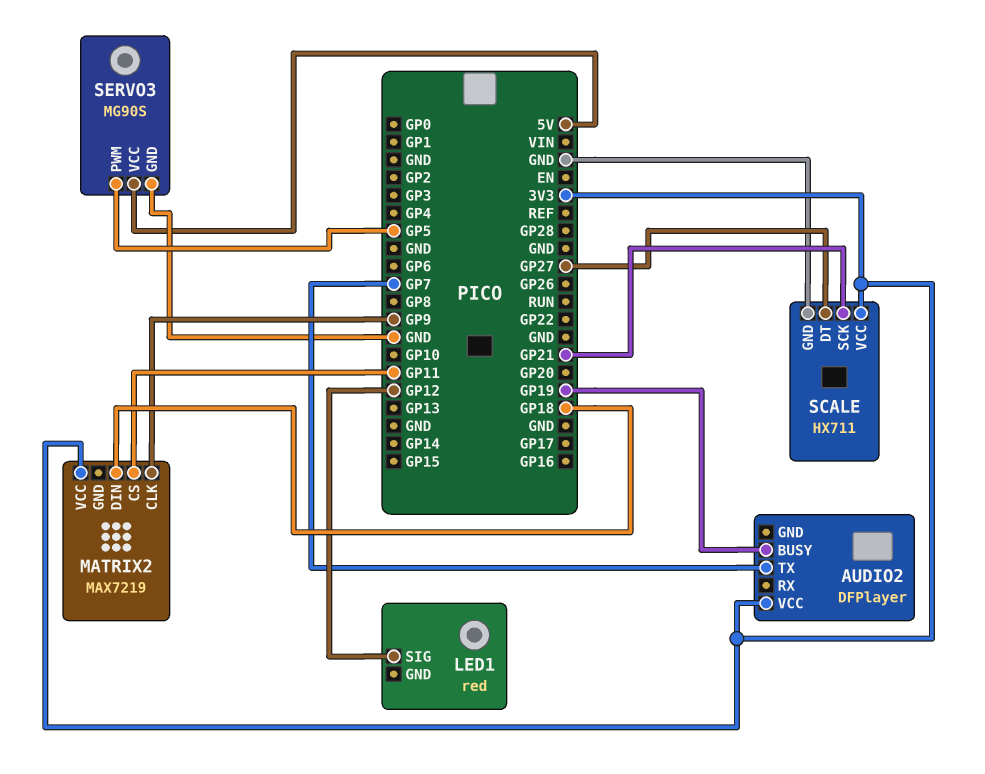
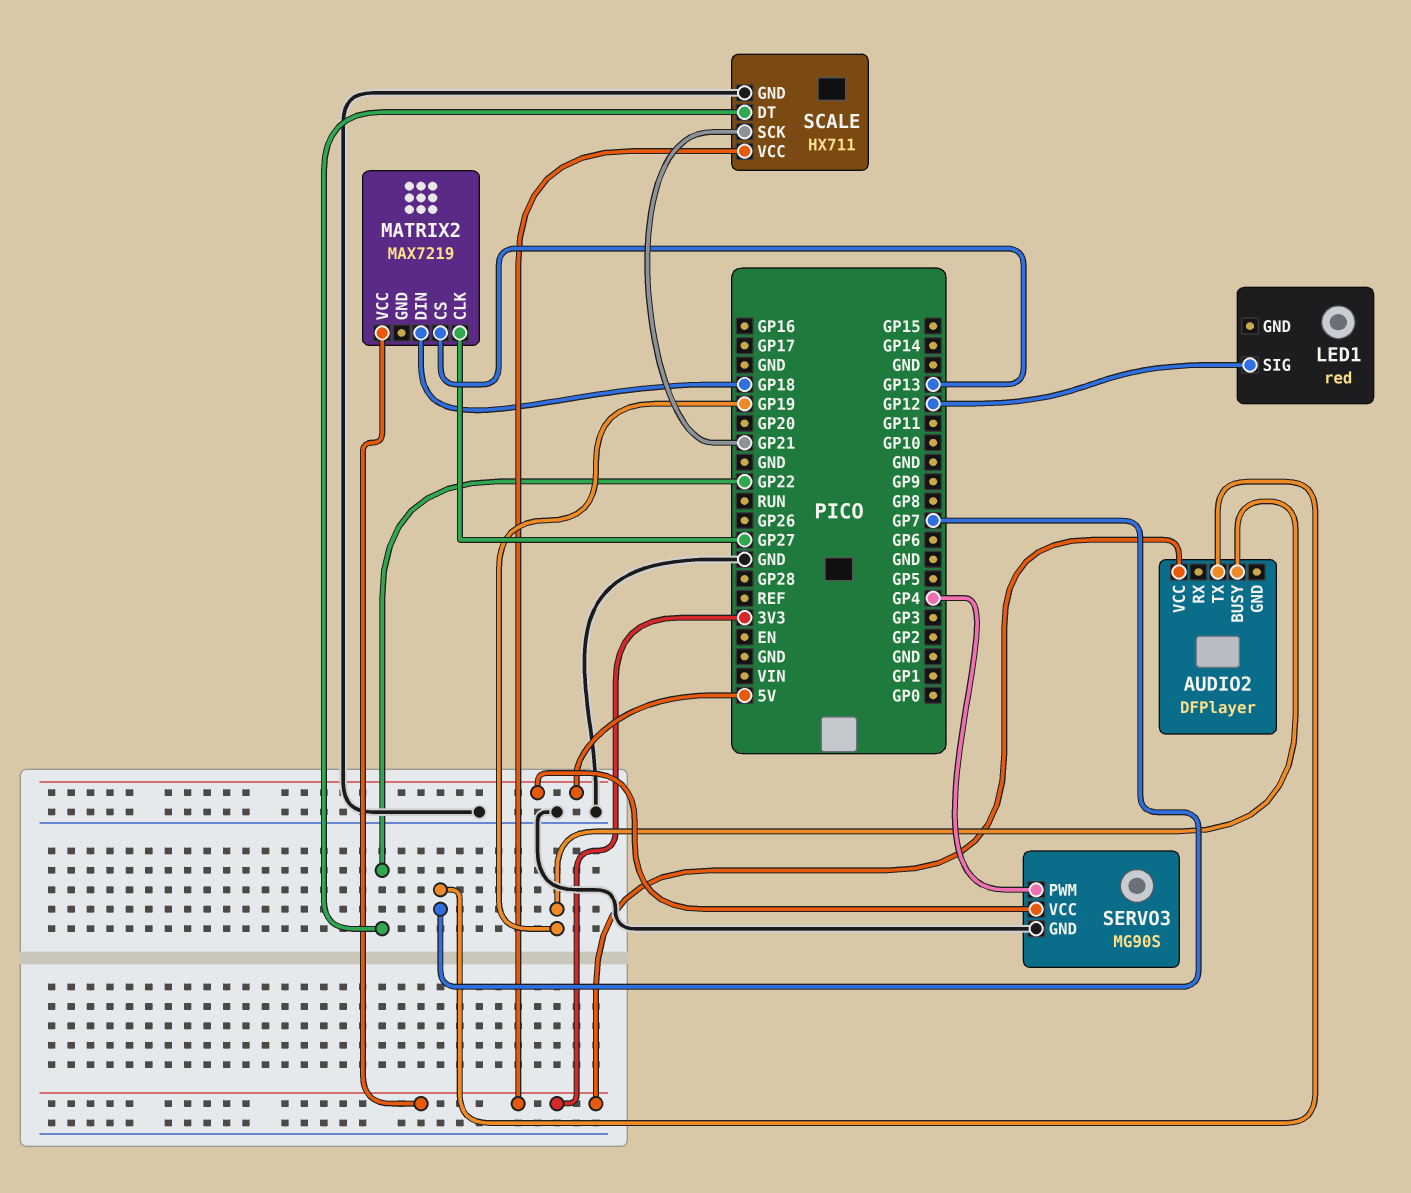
MATRIX2 pin CLK: GP9 -> GP27
MATRIX2 pin CS: GP11 -> GP13
SCALE pin DT: GP27 -> GP22
SERVO3 pin PWM: GP5 -> GP4

